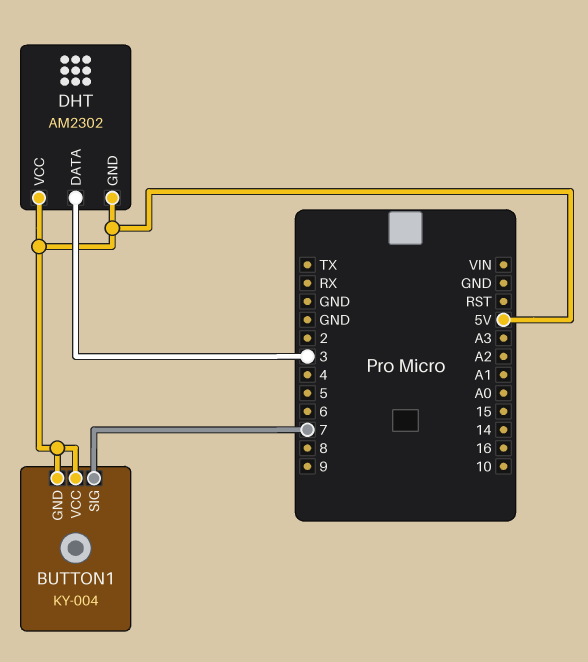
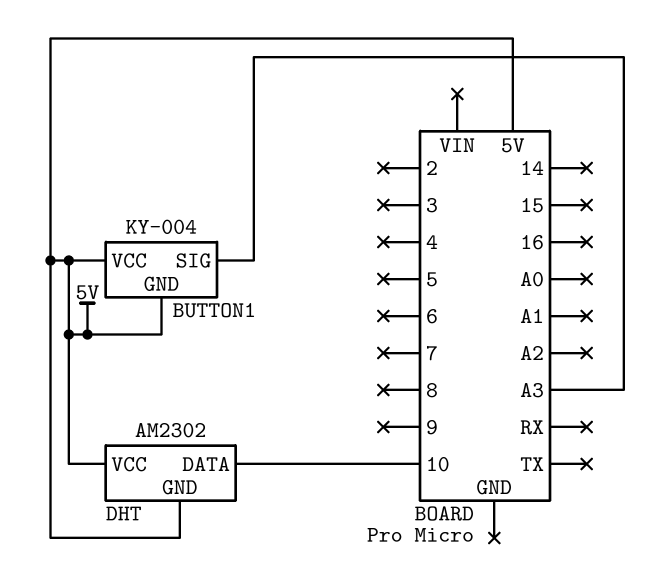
BUTTON1 pin SIG: 7 -> A3
DHT pin DATA: 3 -> 10

